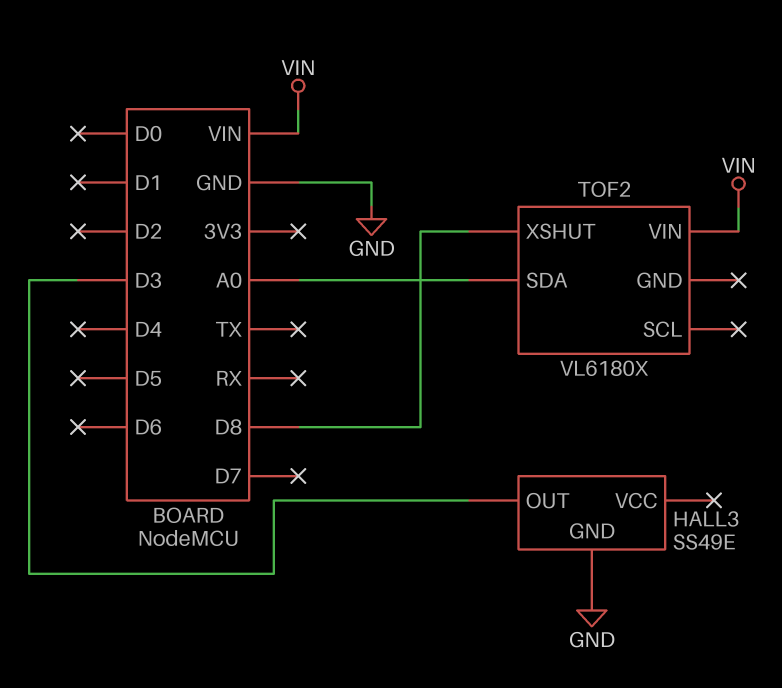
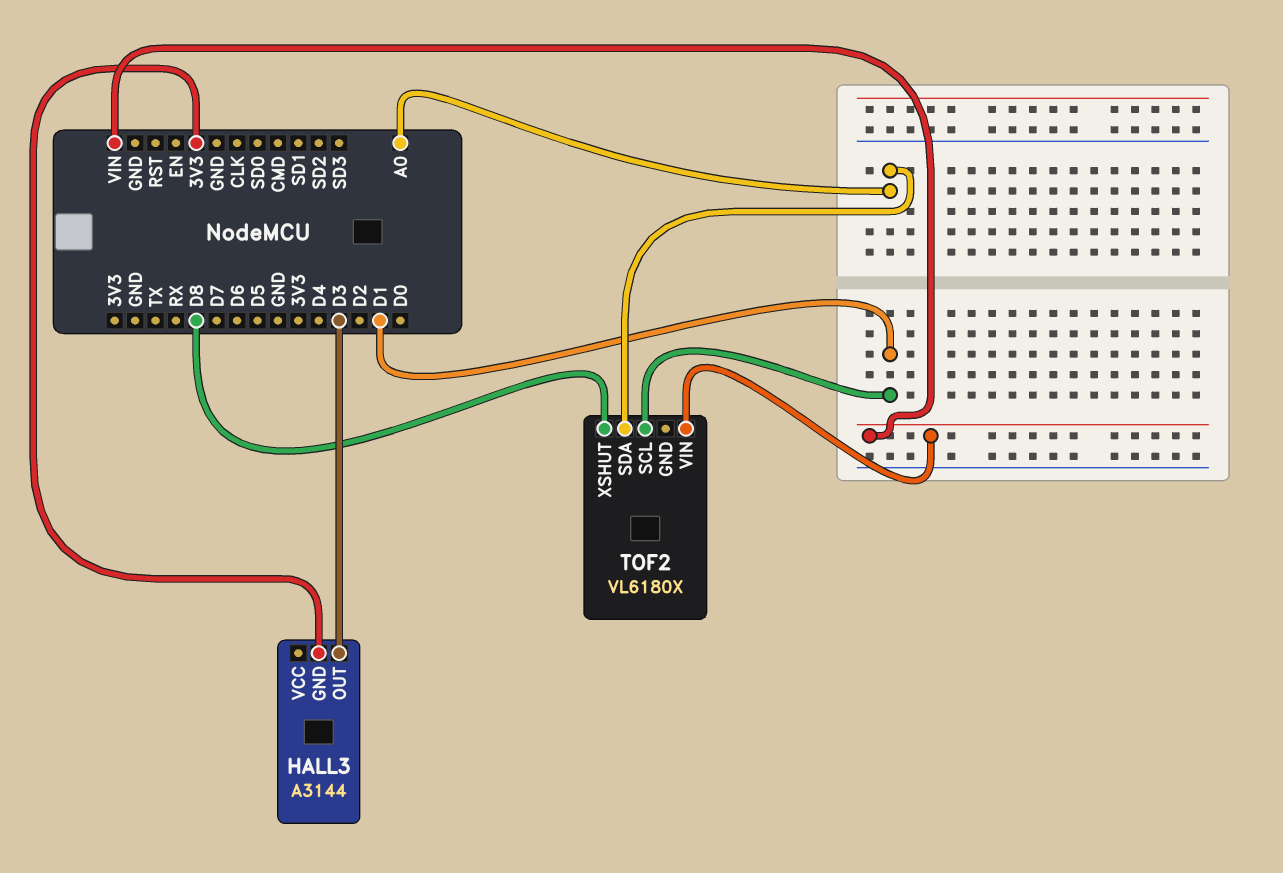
HALL3: SS49E -> A3144
HALL3 pin GND: GND -> 3V3
TOF2 pin SCL: none -> D1

